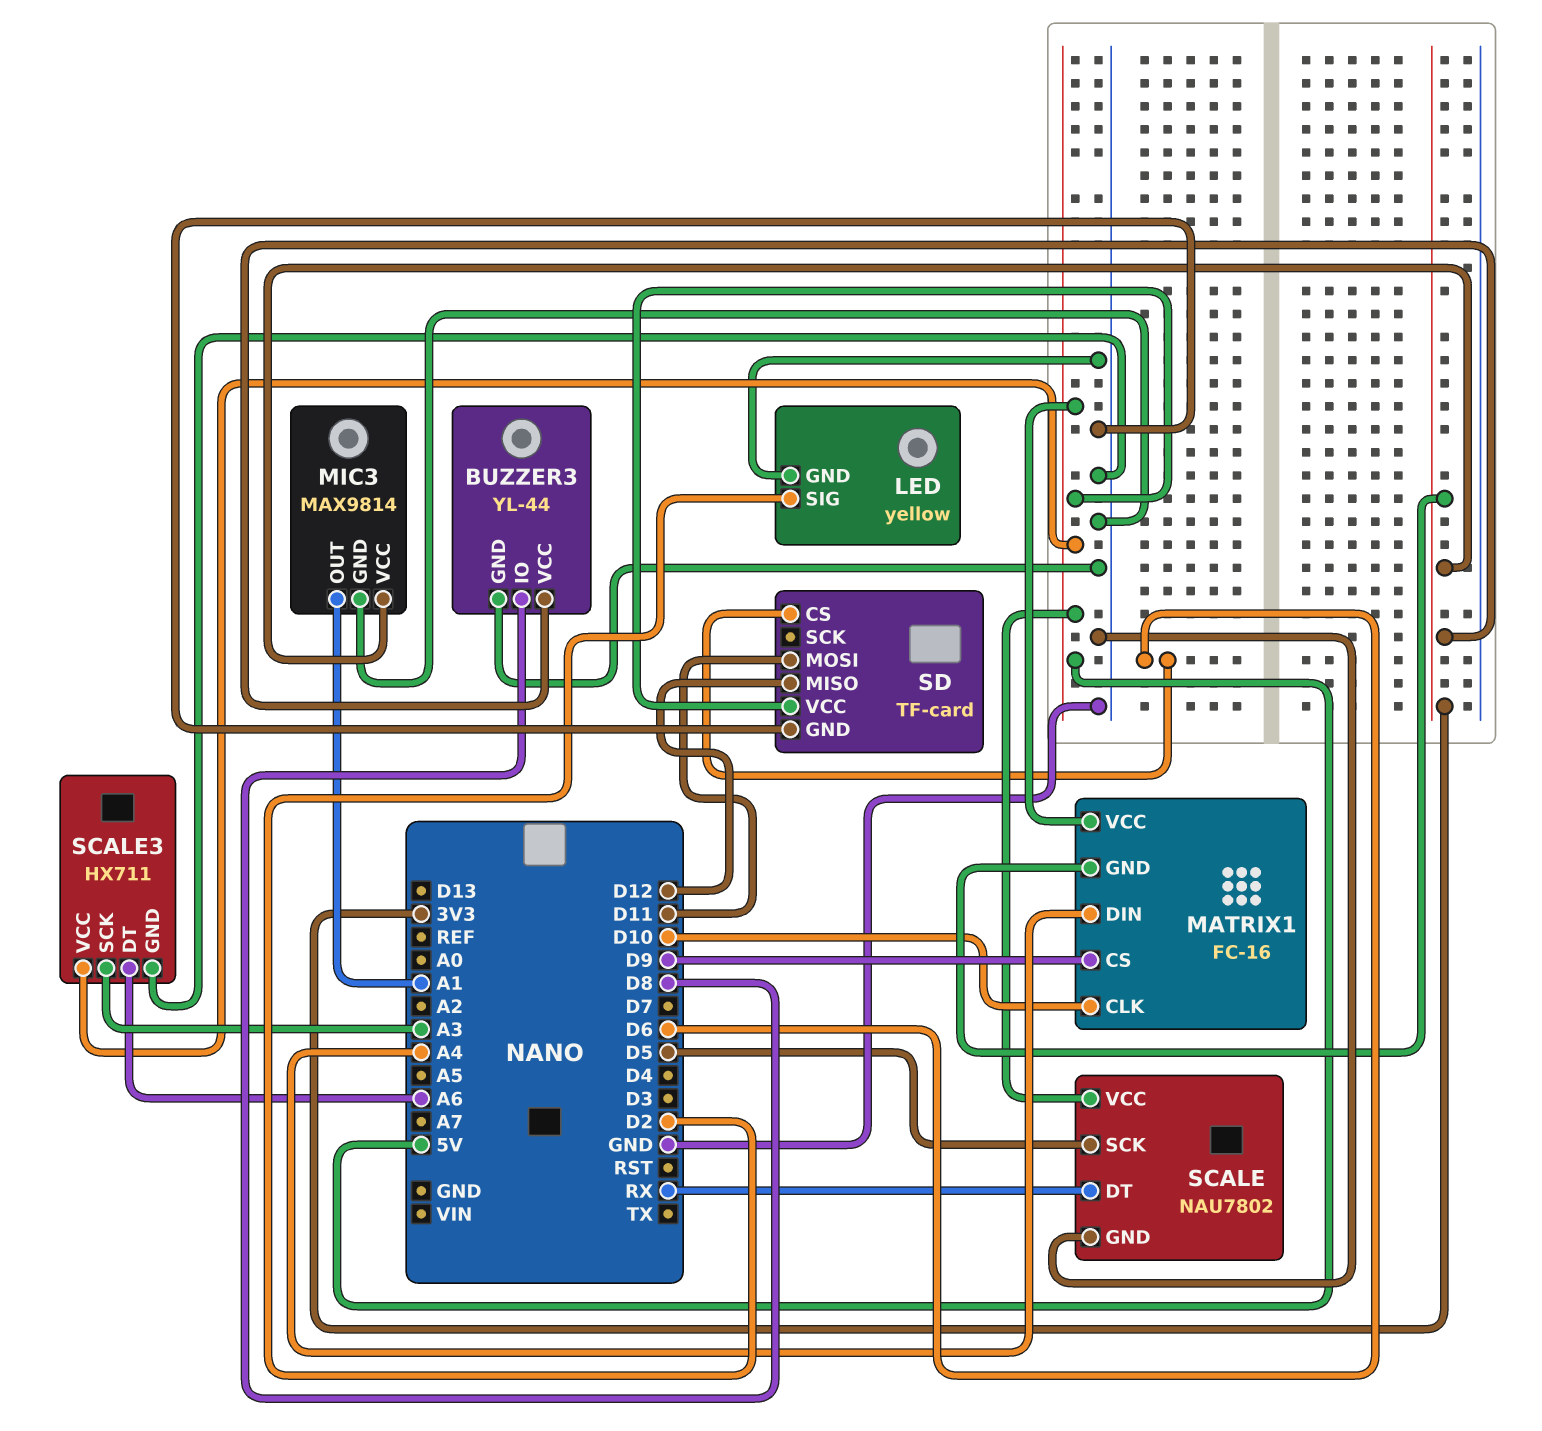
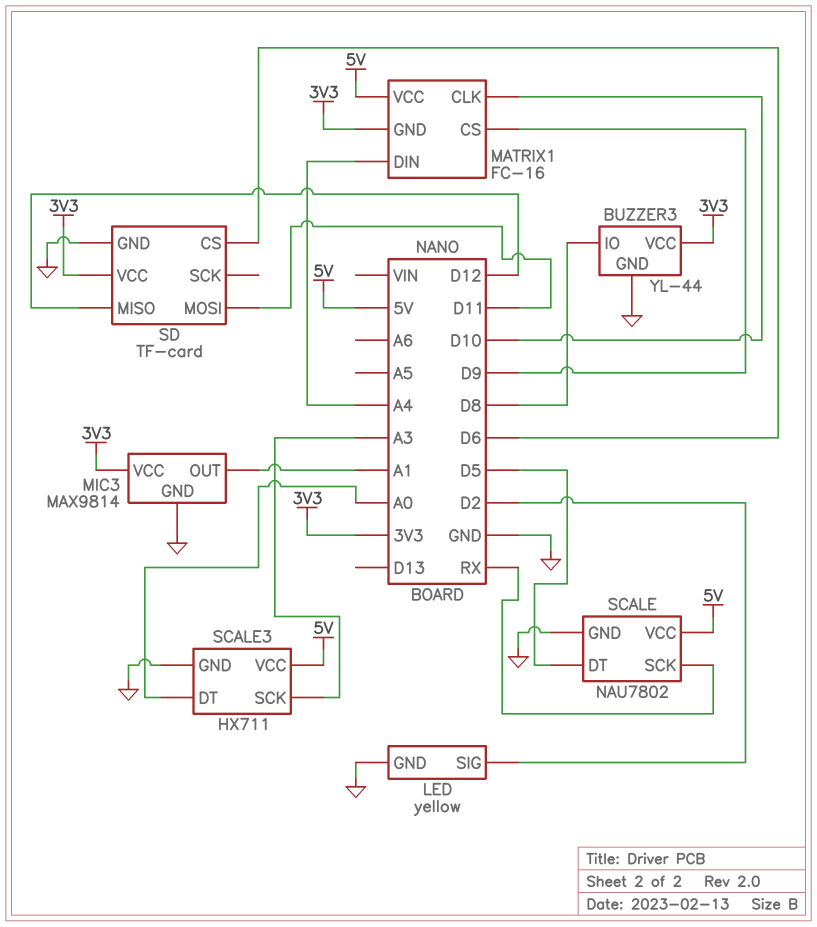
SCALE pin DT: RX -> D5
SCALE pin SCK: D5 -> RX
SCALE3 pin DT: A6 -> A0
SD pin VCC: 5V -> 3V3

